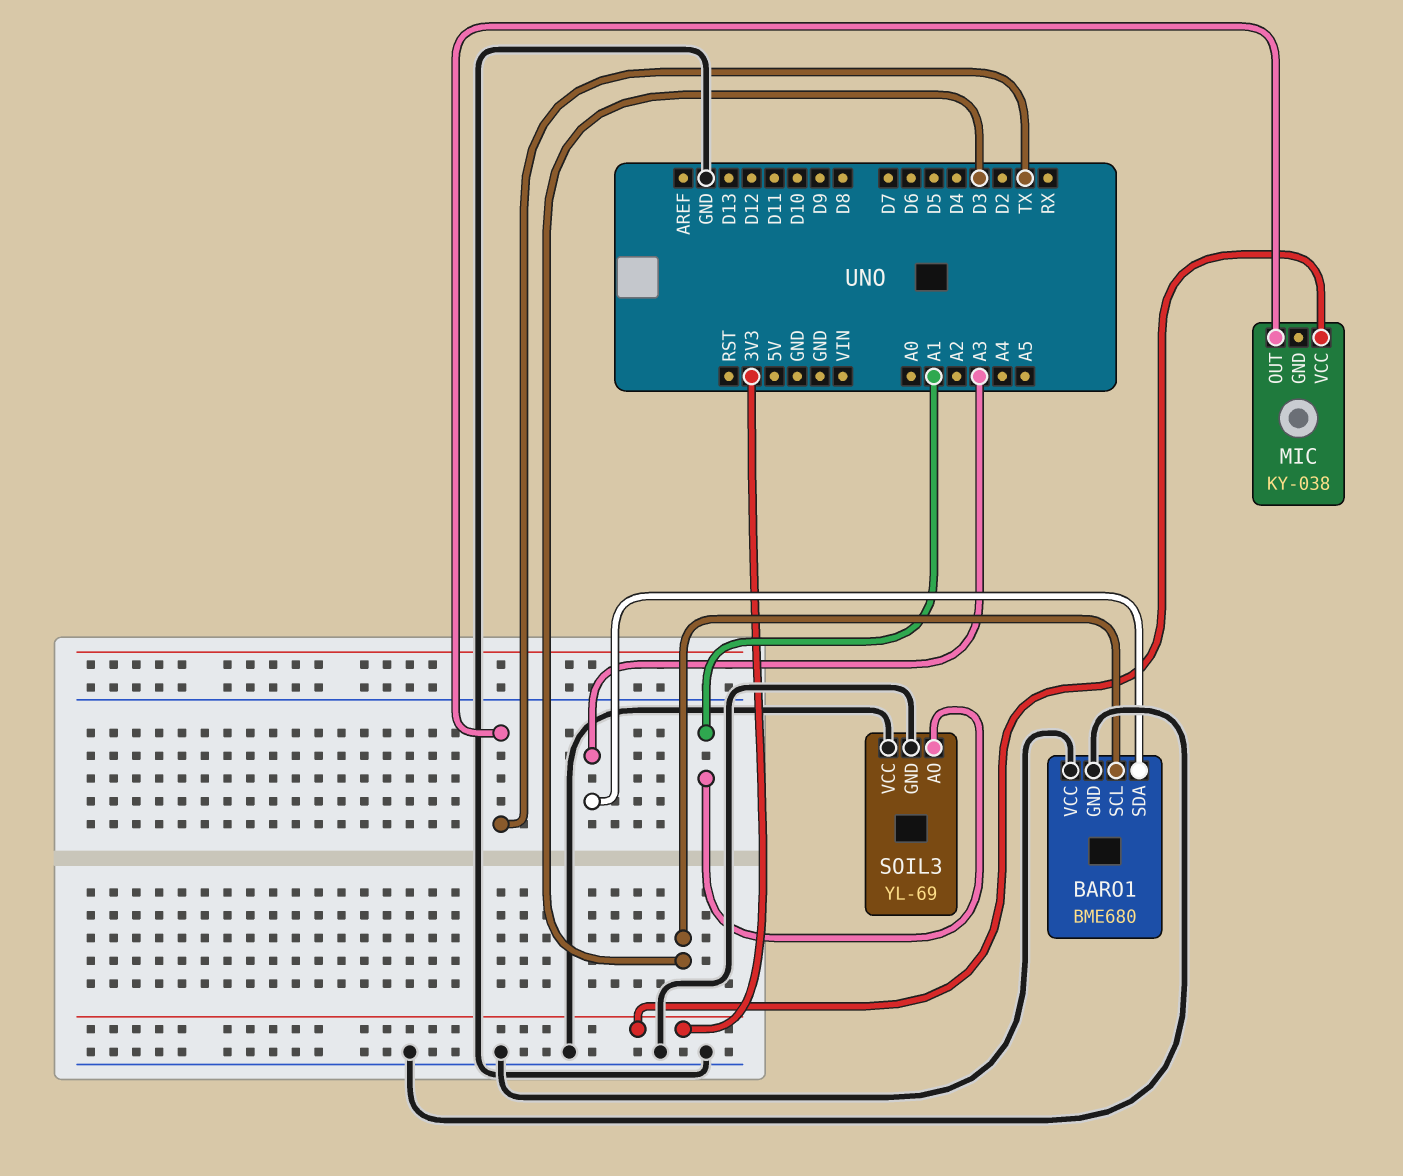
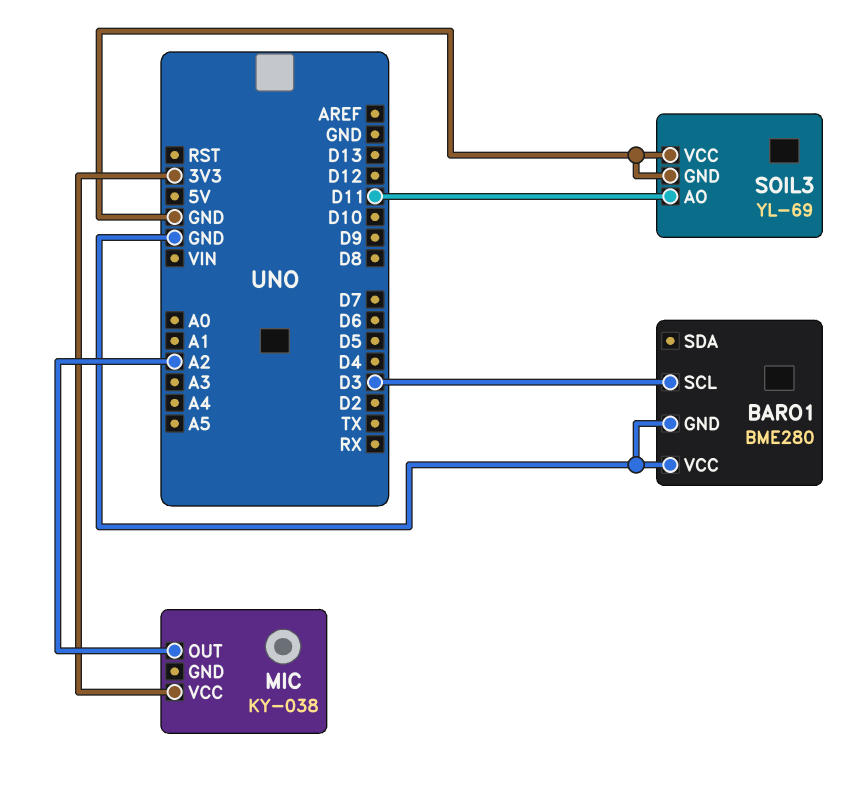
BARO1: BME680 -> BME280
BARO1 pin SDA: A3 -> none
MIC pin OUT: TX -> A2
SOIL3 pin AO: A1 -> D11

